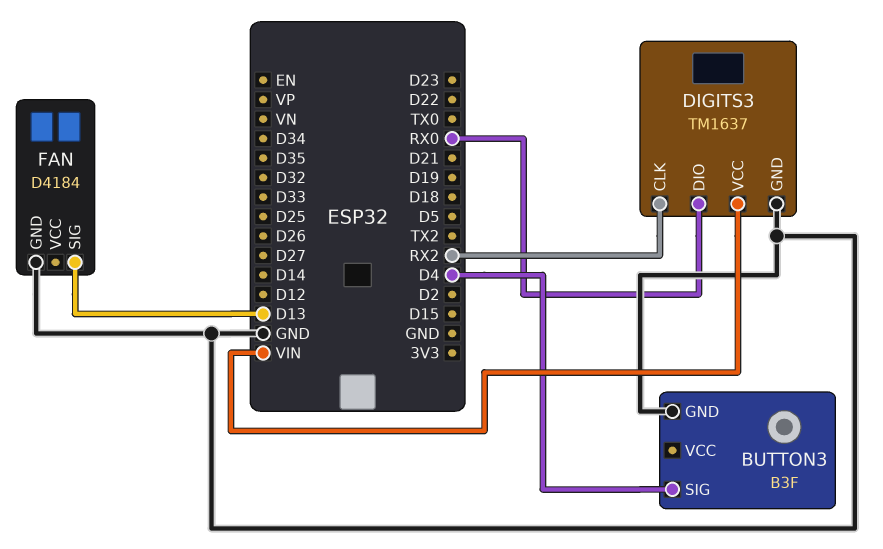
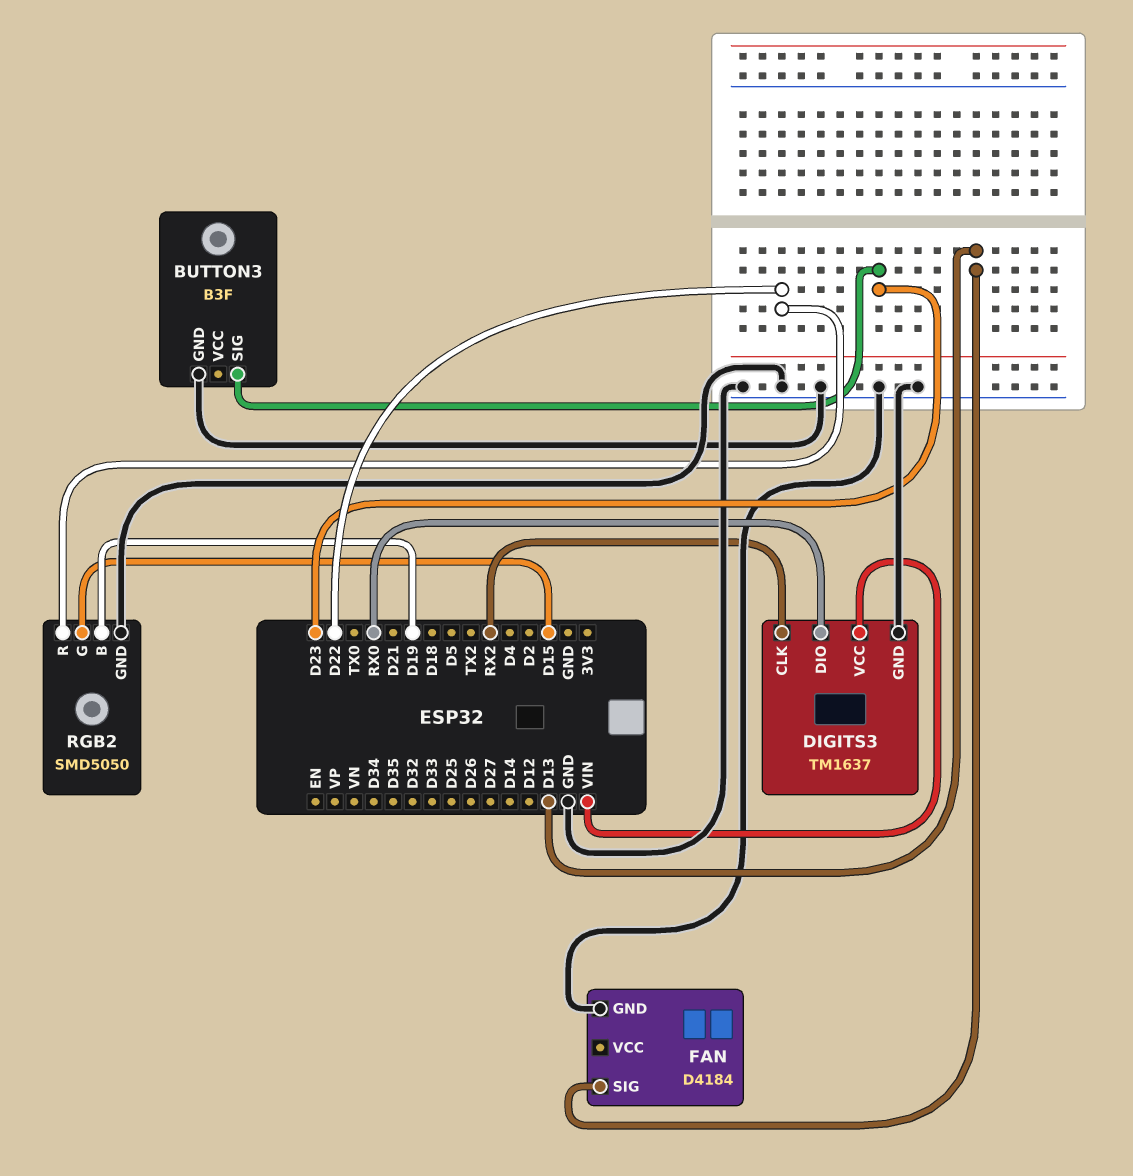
BUTTON3 pin SIG: D4 -> D23
RGB2: none -> SMD5050
RGB2 pin B: none -> D19
RGB2 pin G: none -> D15
RGB2 pin GND: none -> GND
RGB2 pin R: none -> D22

